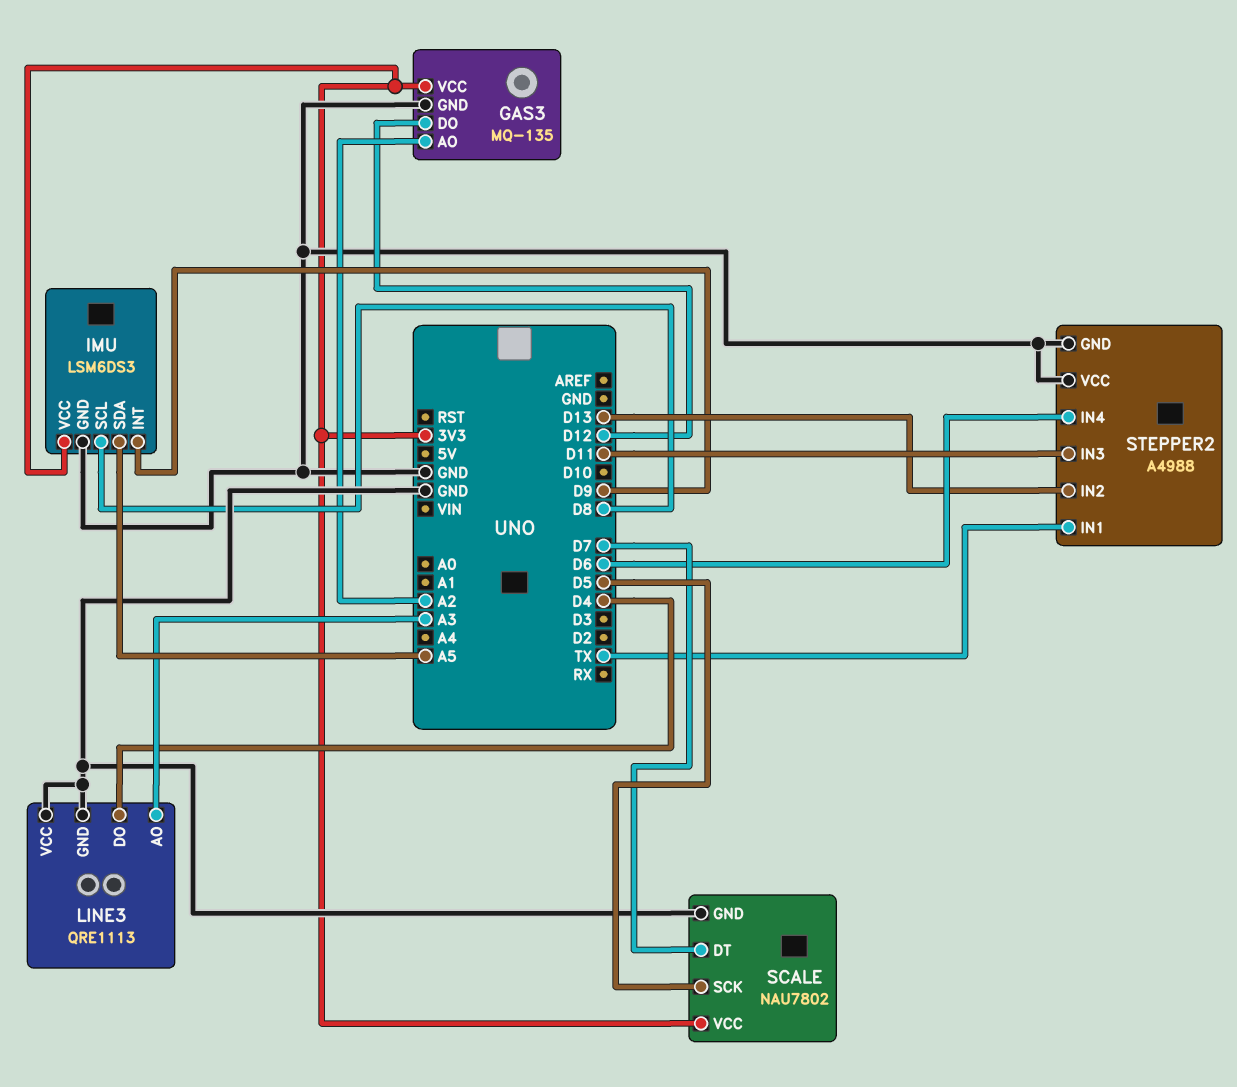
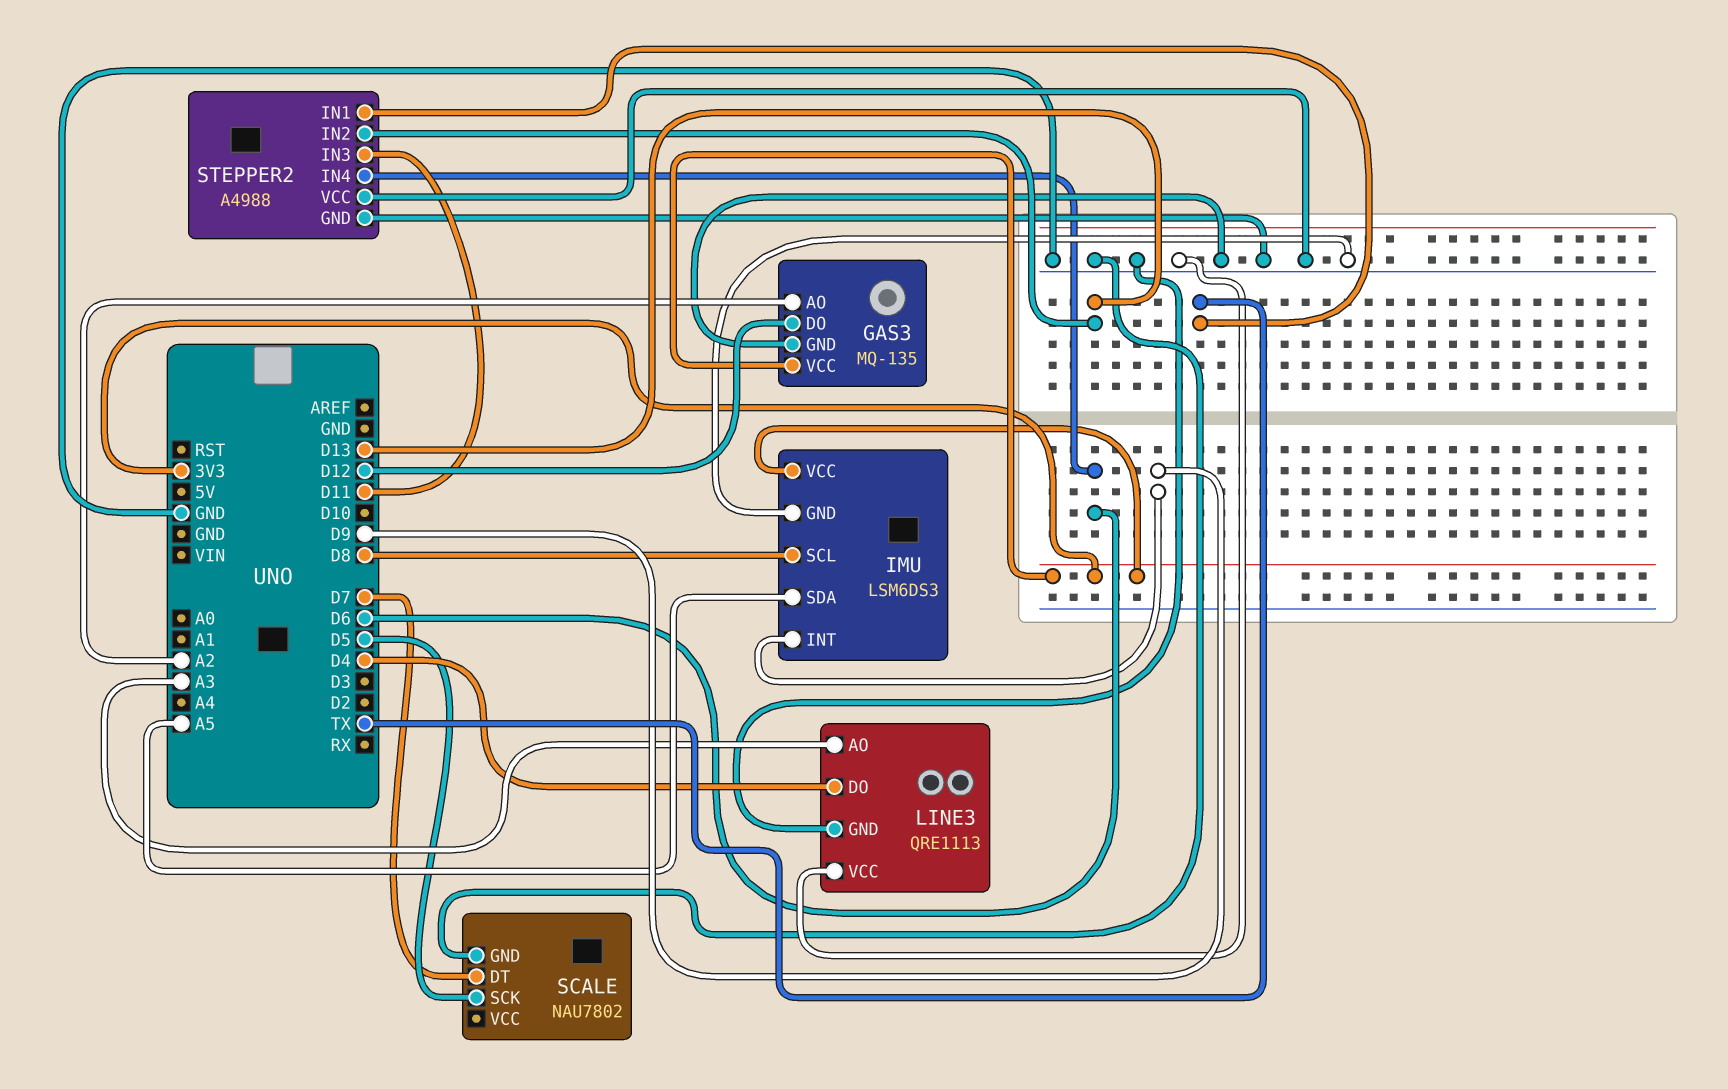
SCALE pin VCC: 3V3 -> none

